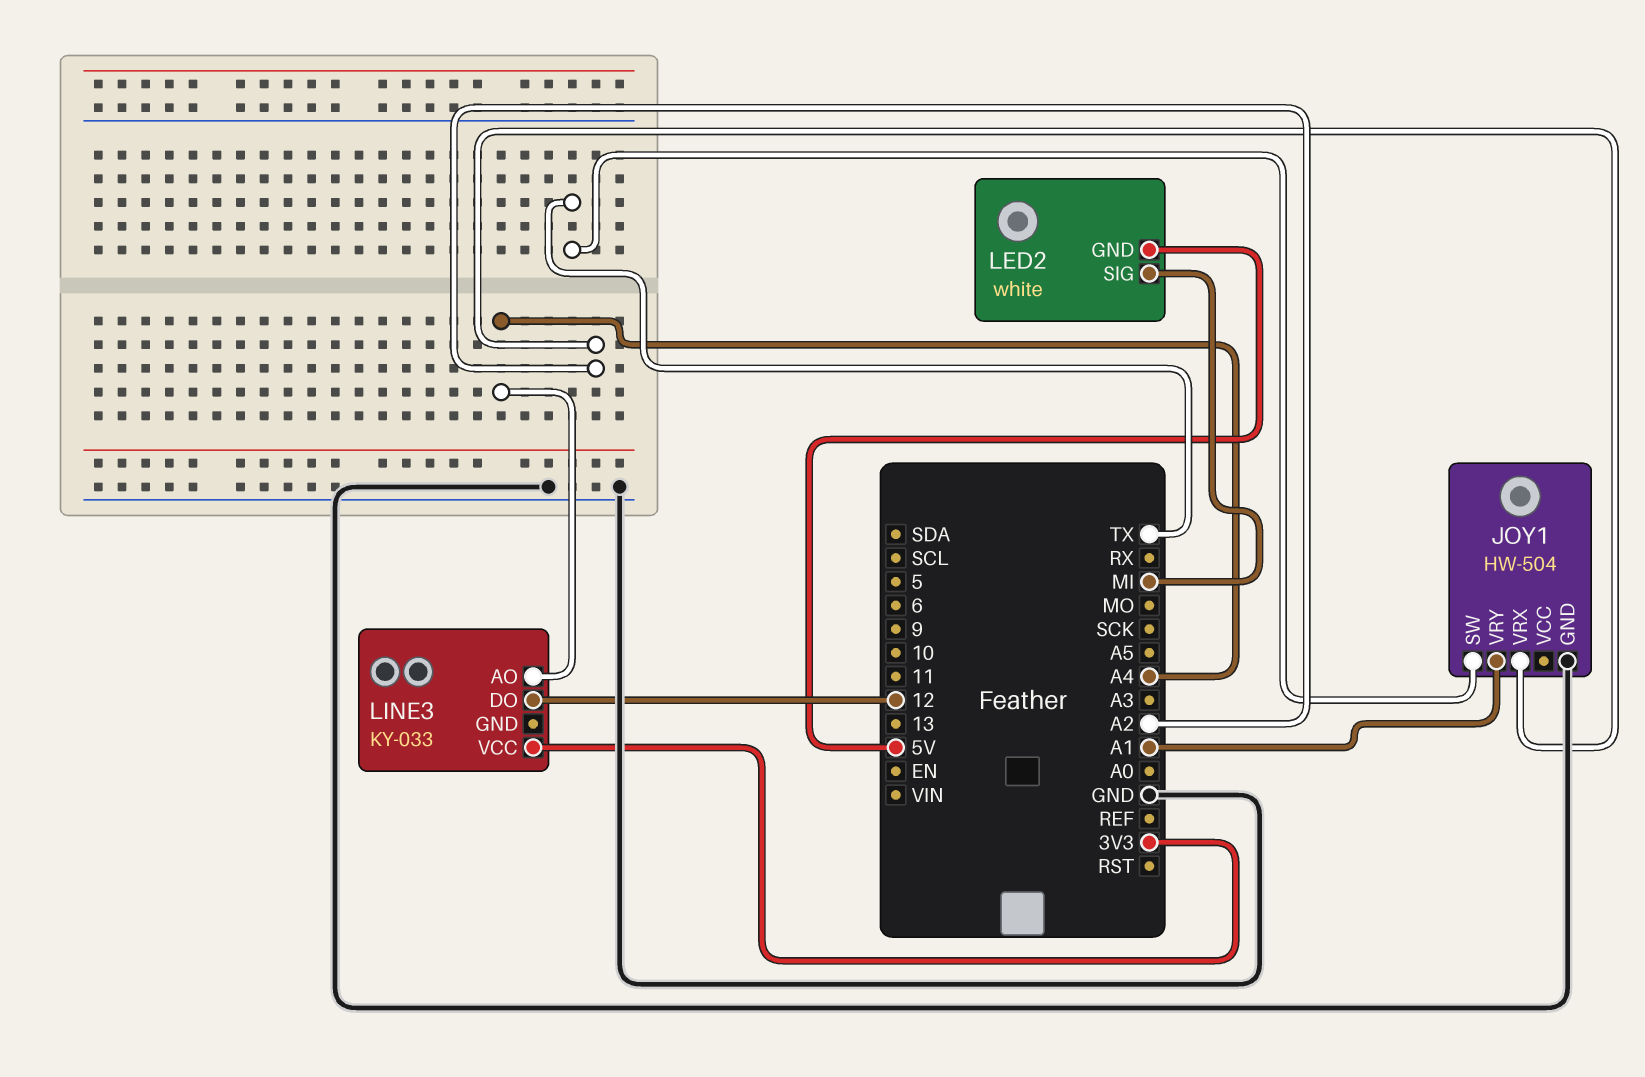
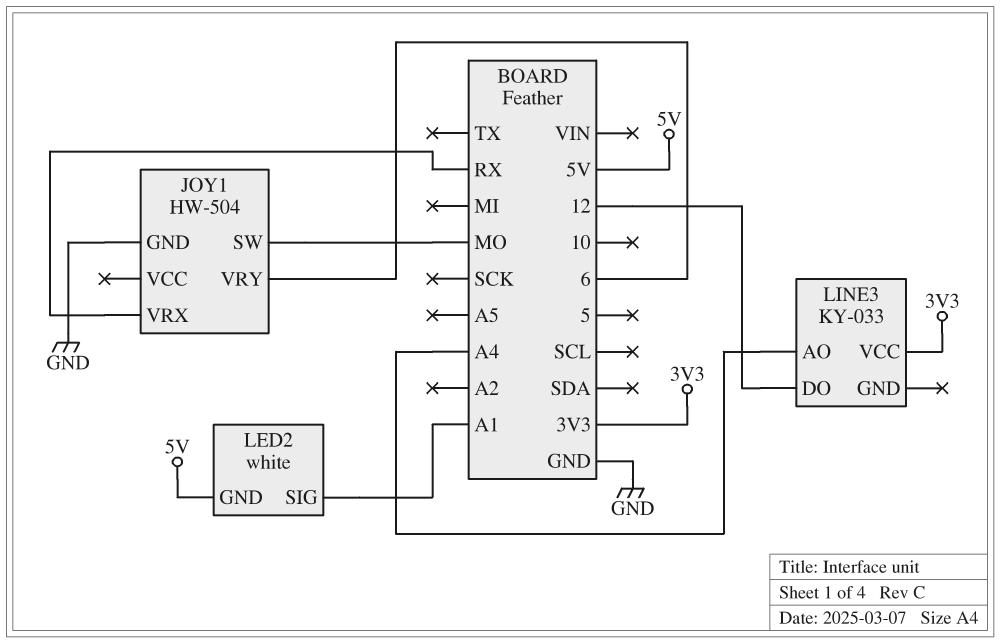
JOY1 pin SW: TX -> MO
JOY1 pin VRX: A2 -> RX
JOY1 pin VRY: A1 -> 6
LED2 pin SIG: MI -> A1

